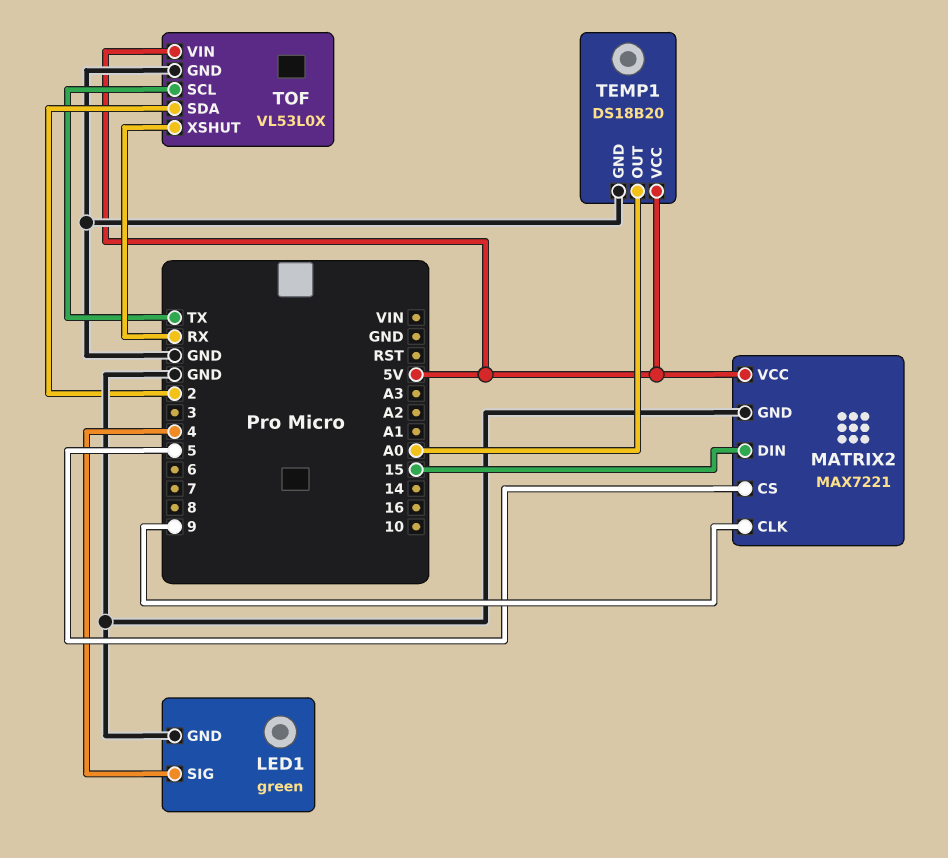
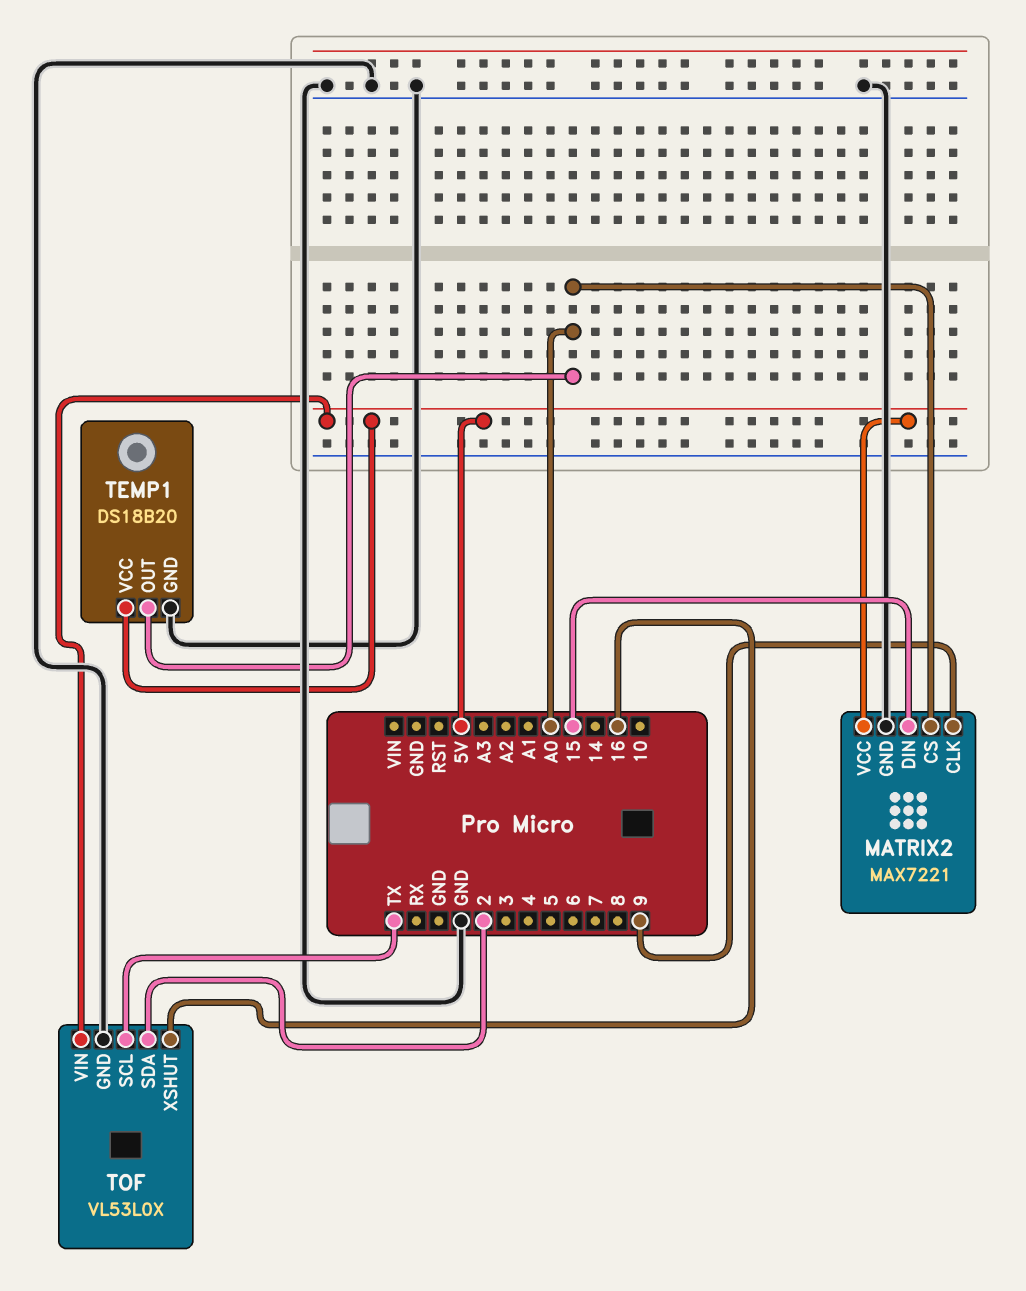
LED1: green -> none
LED1 pin GND: GND -> none
LED1 pin SIG: 4 -> none
MATRIX2 pin CS: 5 -> A0
TOF pin XSHUT: RX -> 16

